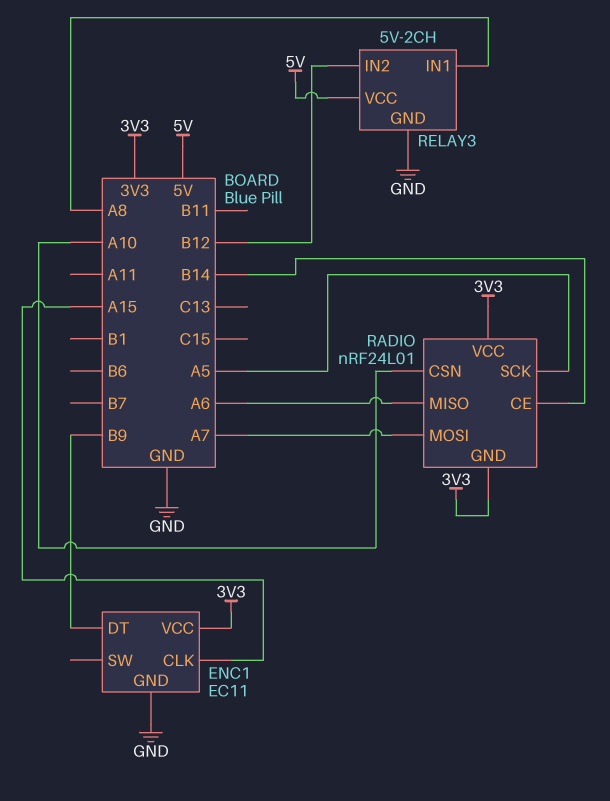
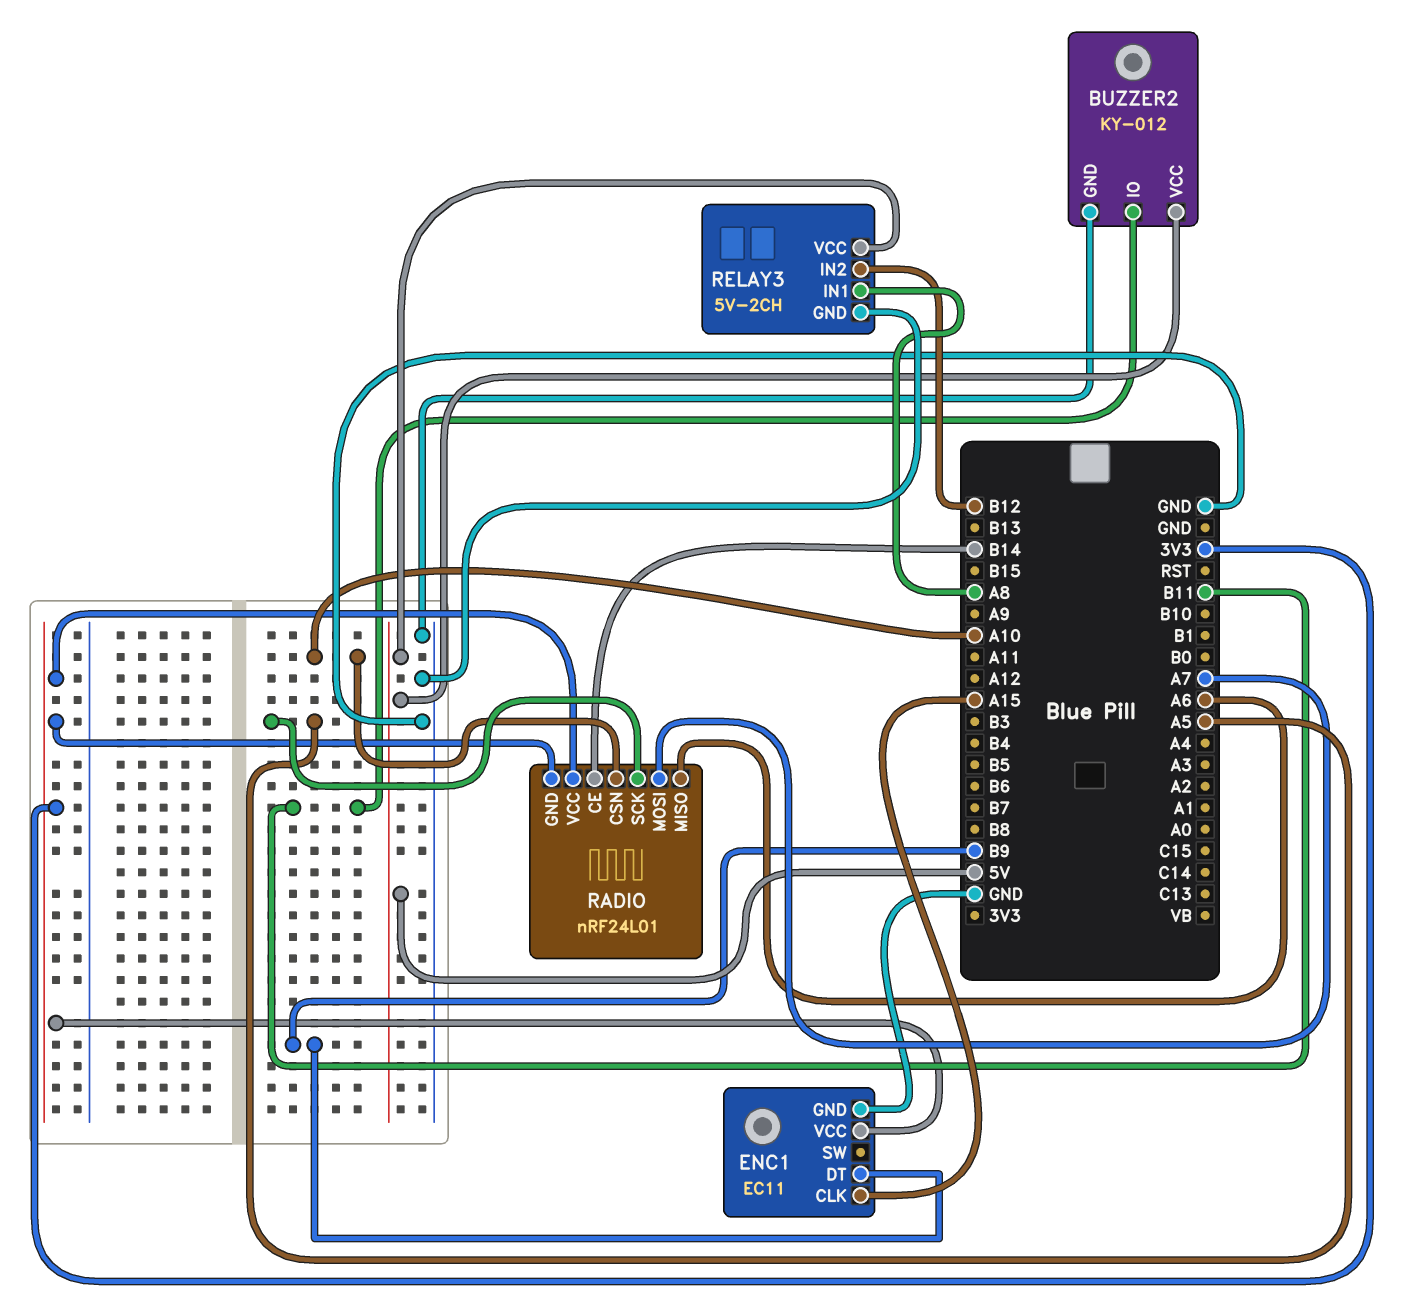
BUZZER2: none -> KY-012
BUZZER2 pin GND: none -> GND
BUZZER2 pin IO: none -> B11
BUZZER2 pin VCC: none -> 5V

